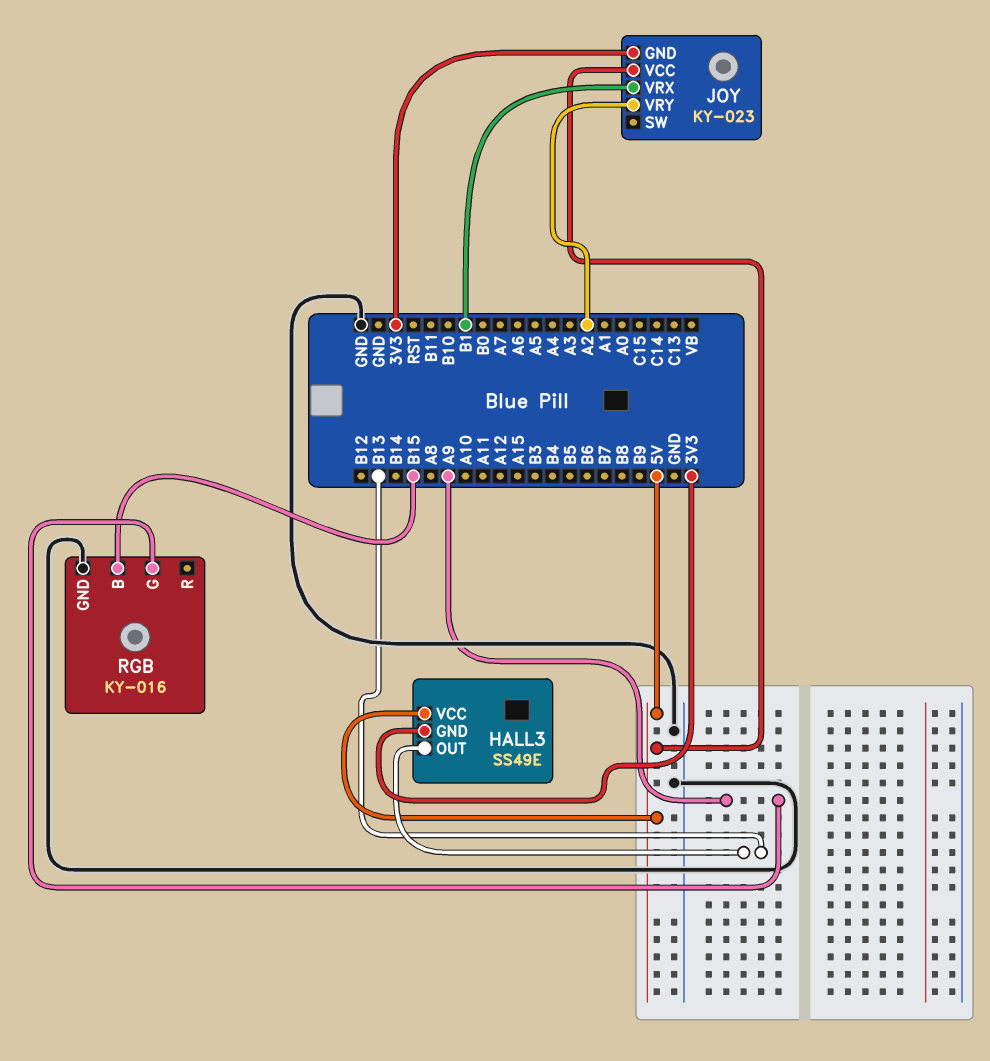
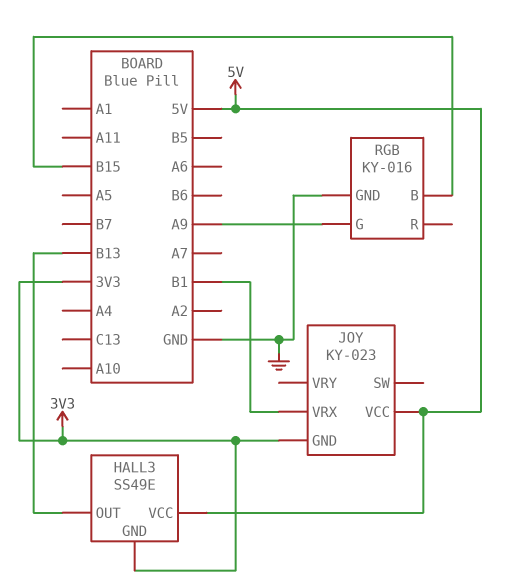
JOY pin VRY: A2 -> none

